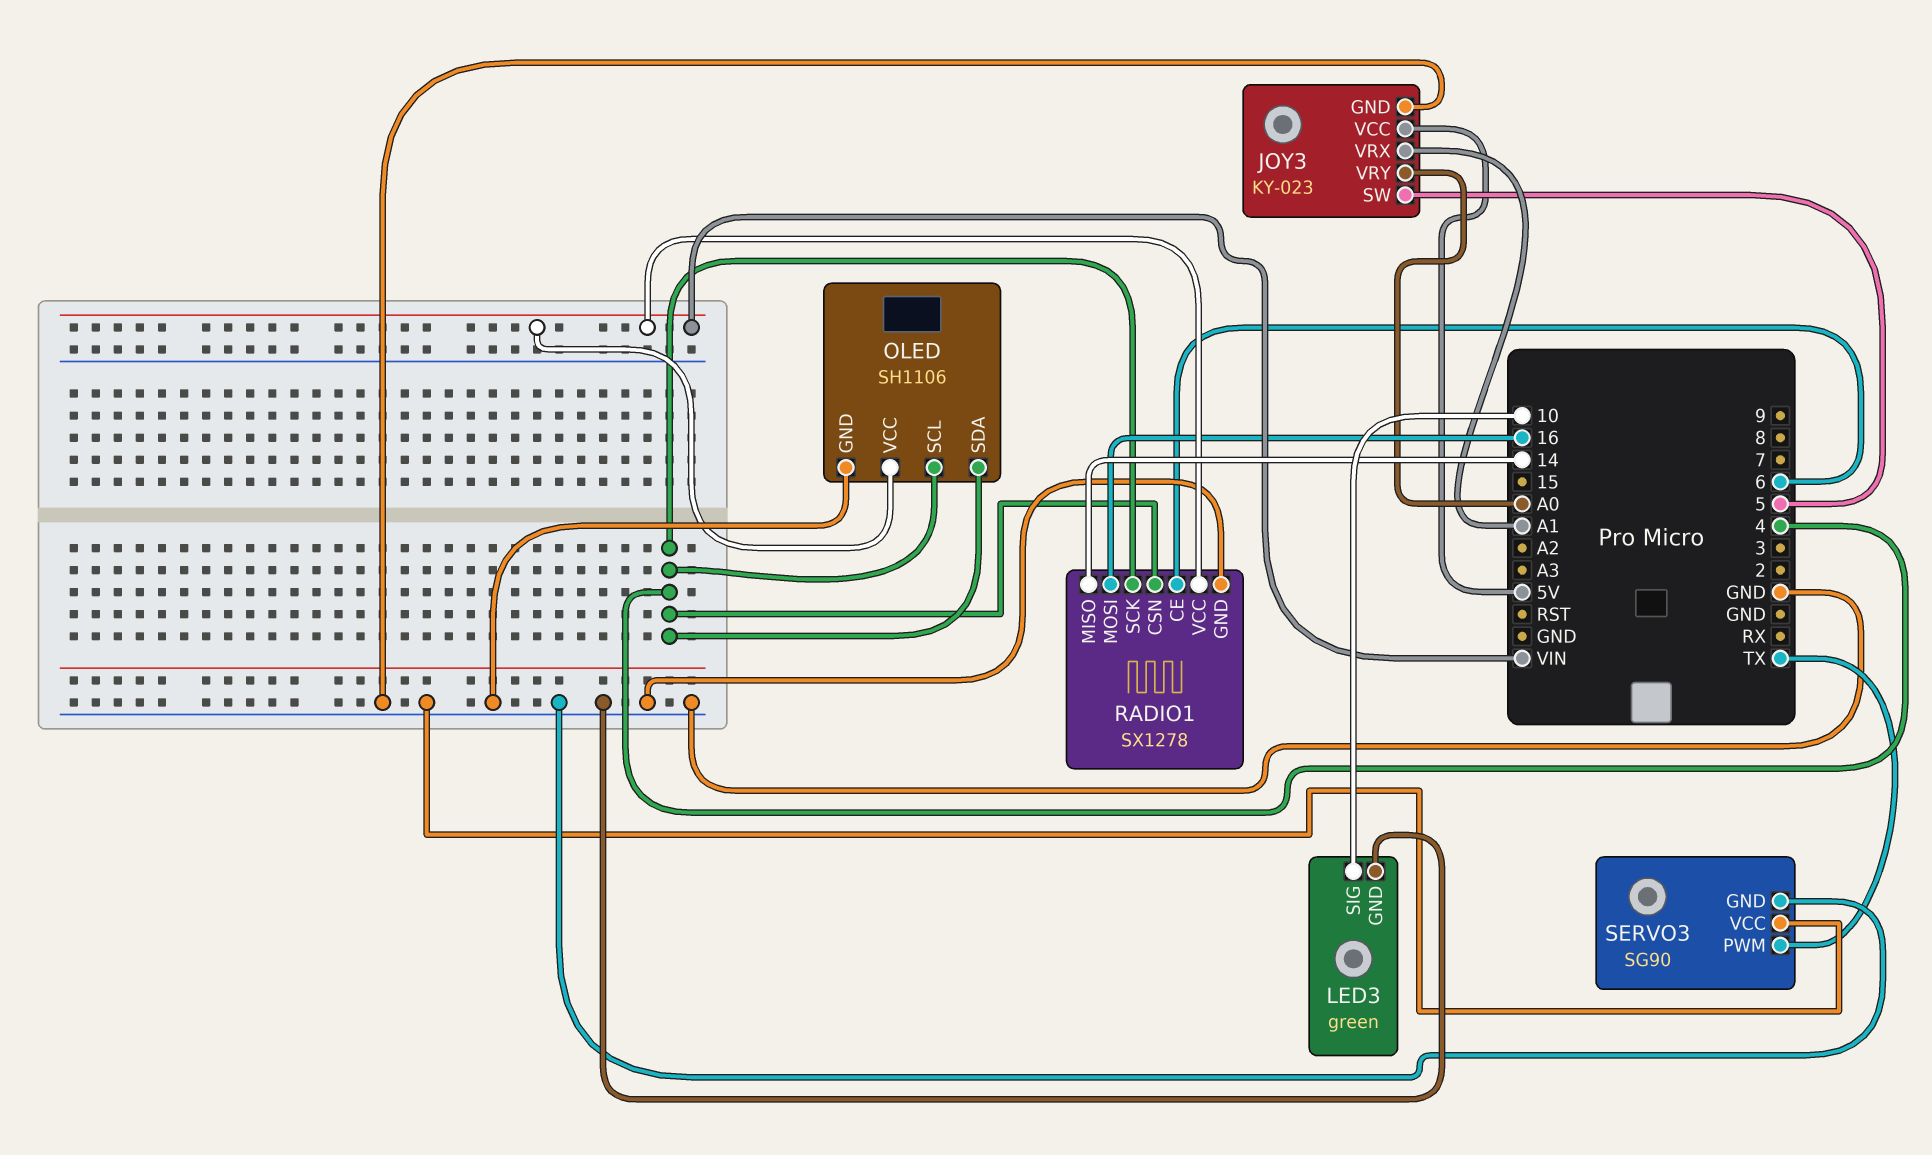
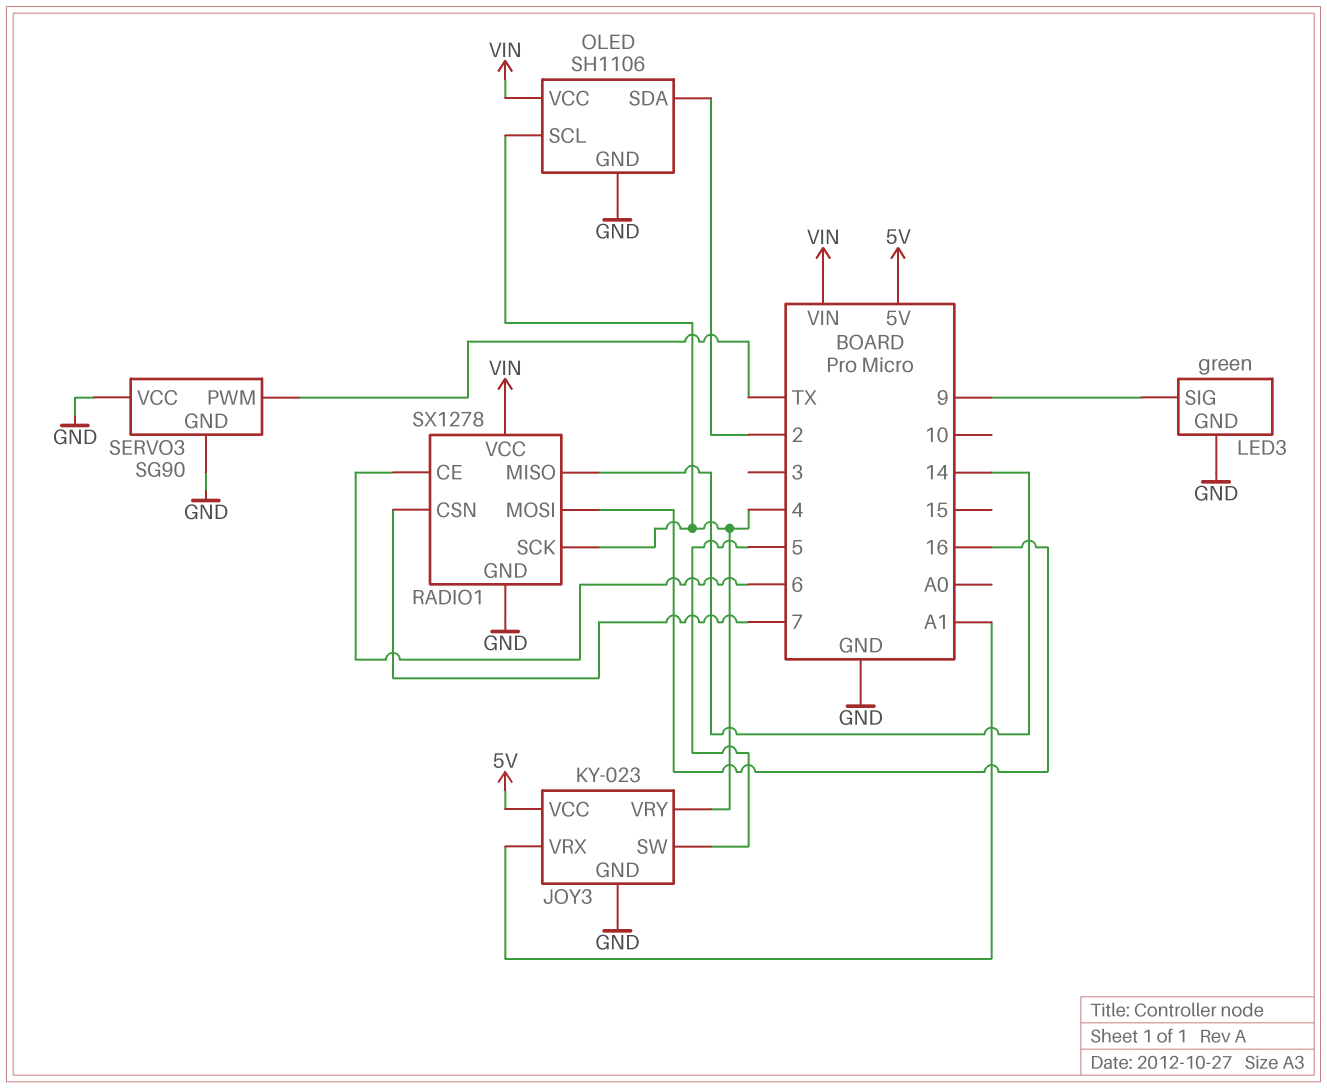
JOY3 pin VRY: A0 -> 4
LED3 pin SIG: 10 -> 9
OLED pin SDA: 4 -> 2
RADIO1 pin CSN: 4 -> 7

